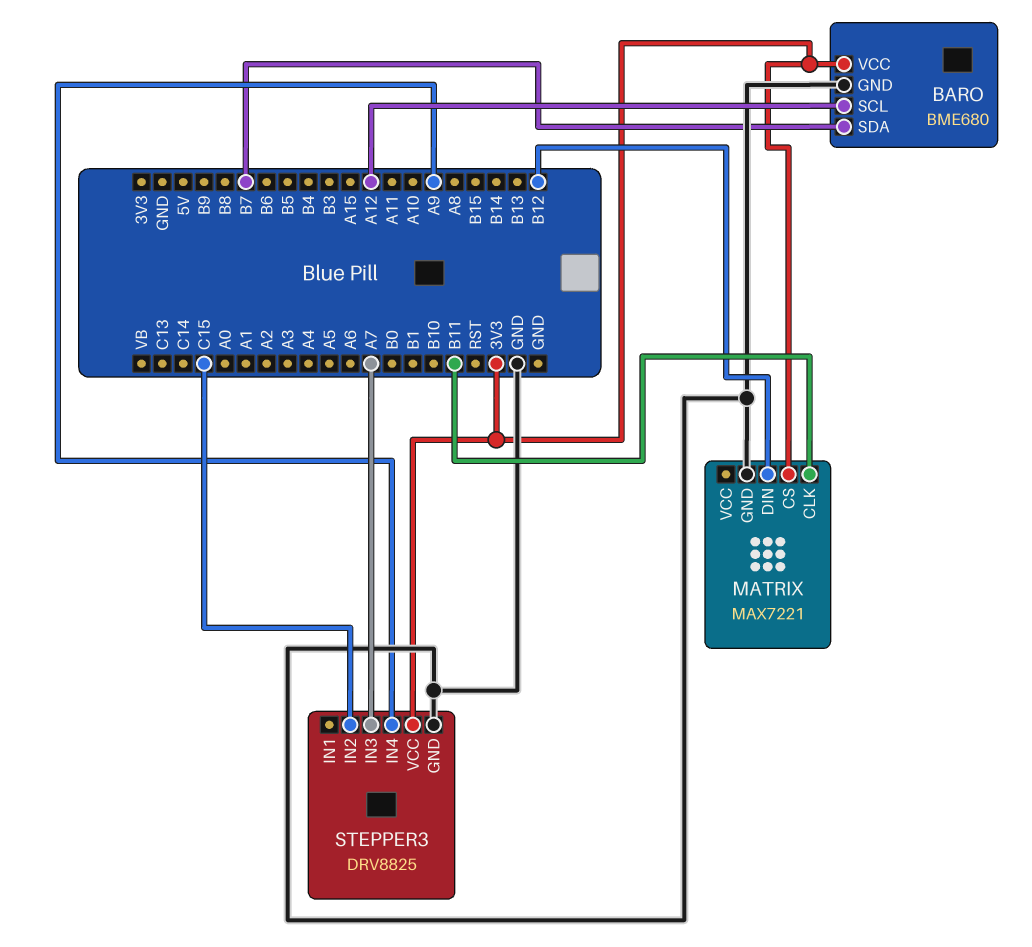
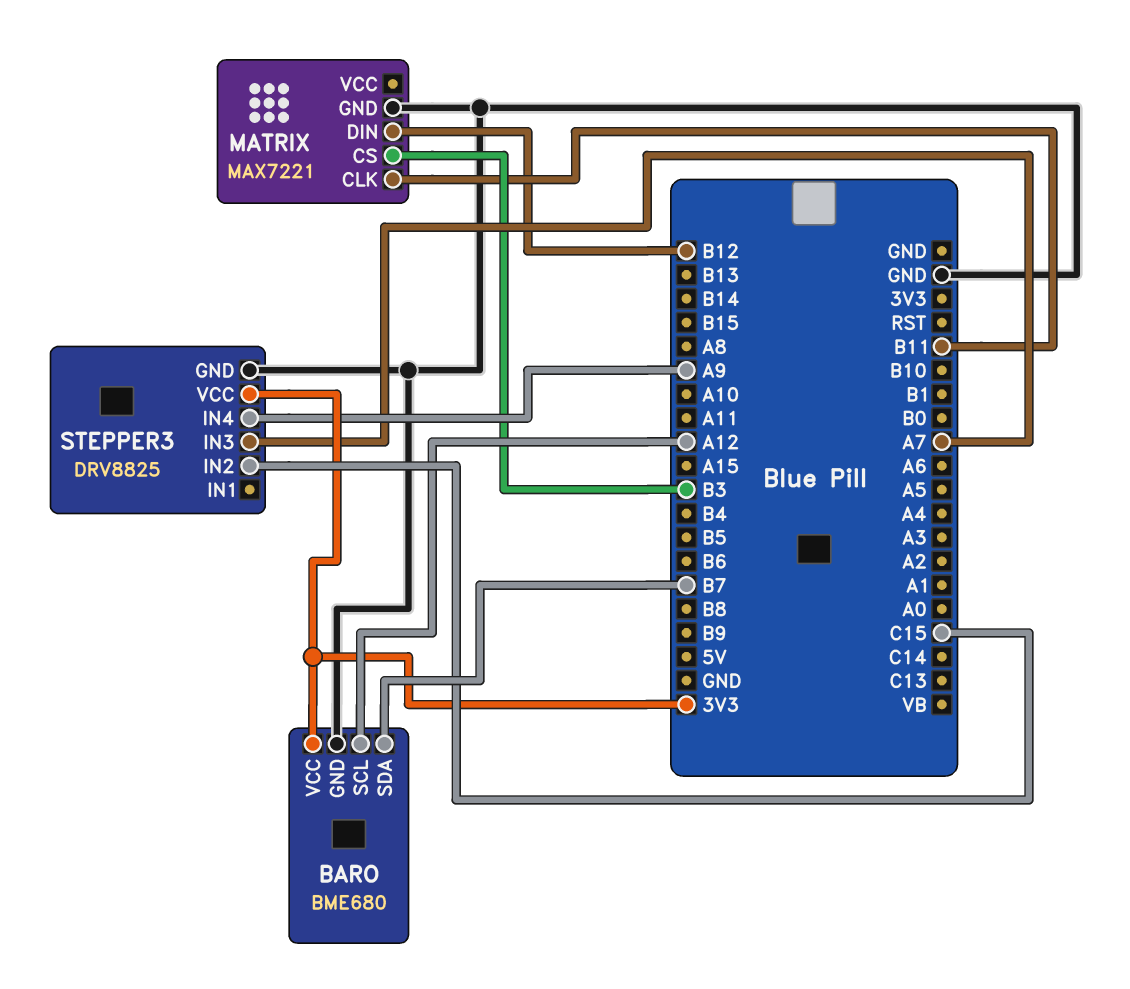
MATRIX pin CS: 3V3 -> B3

